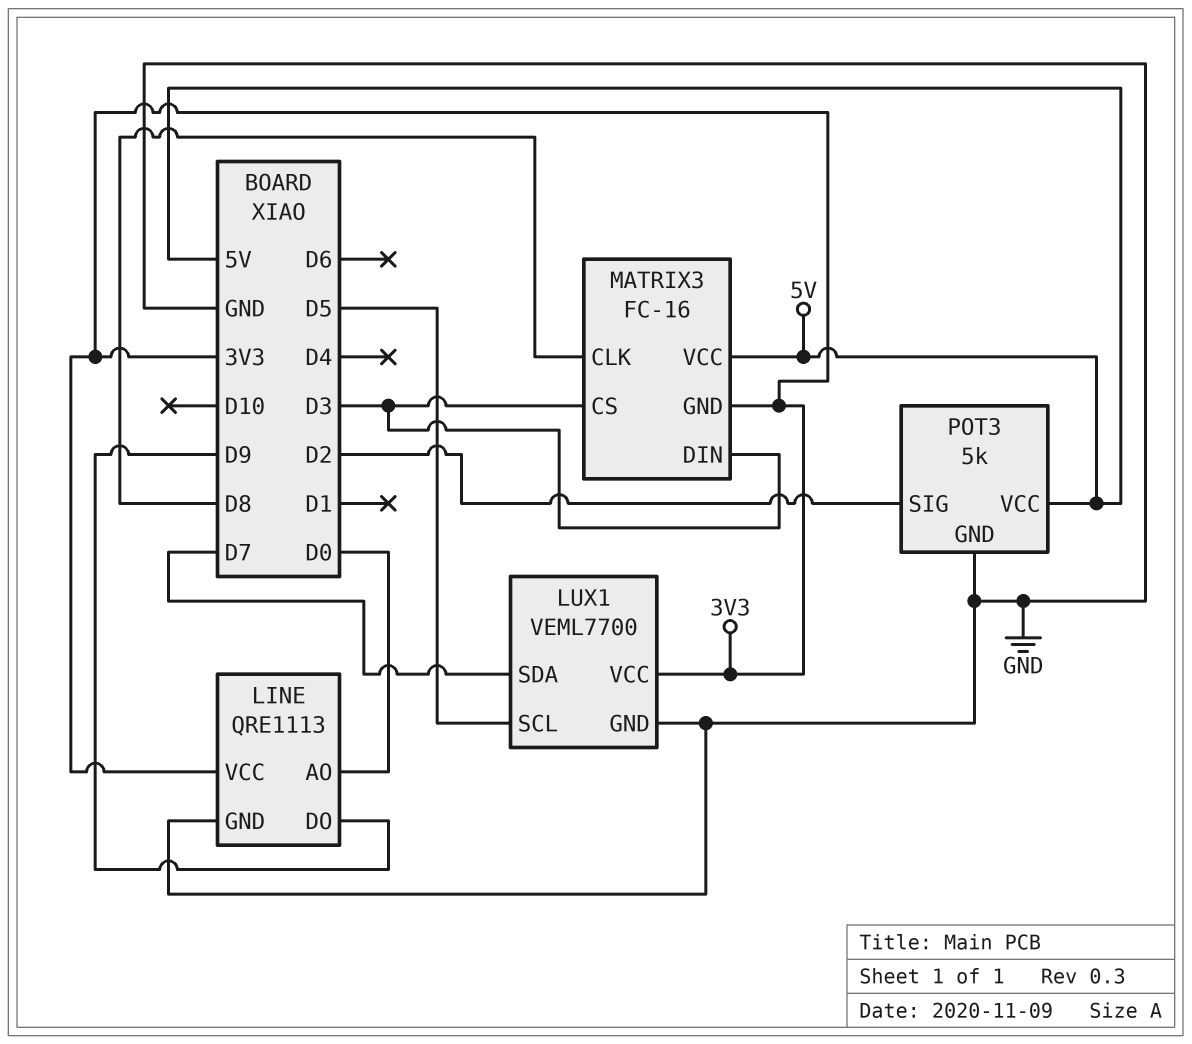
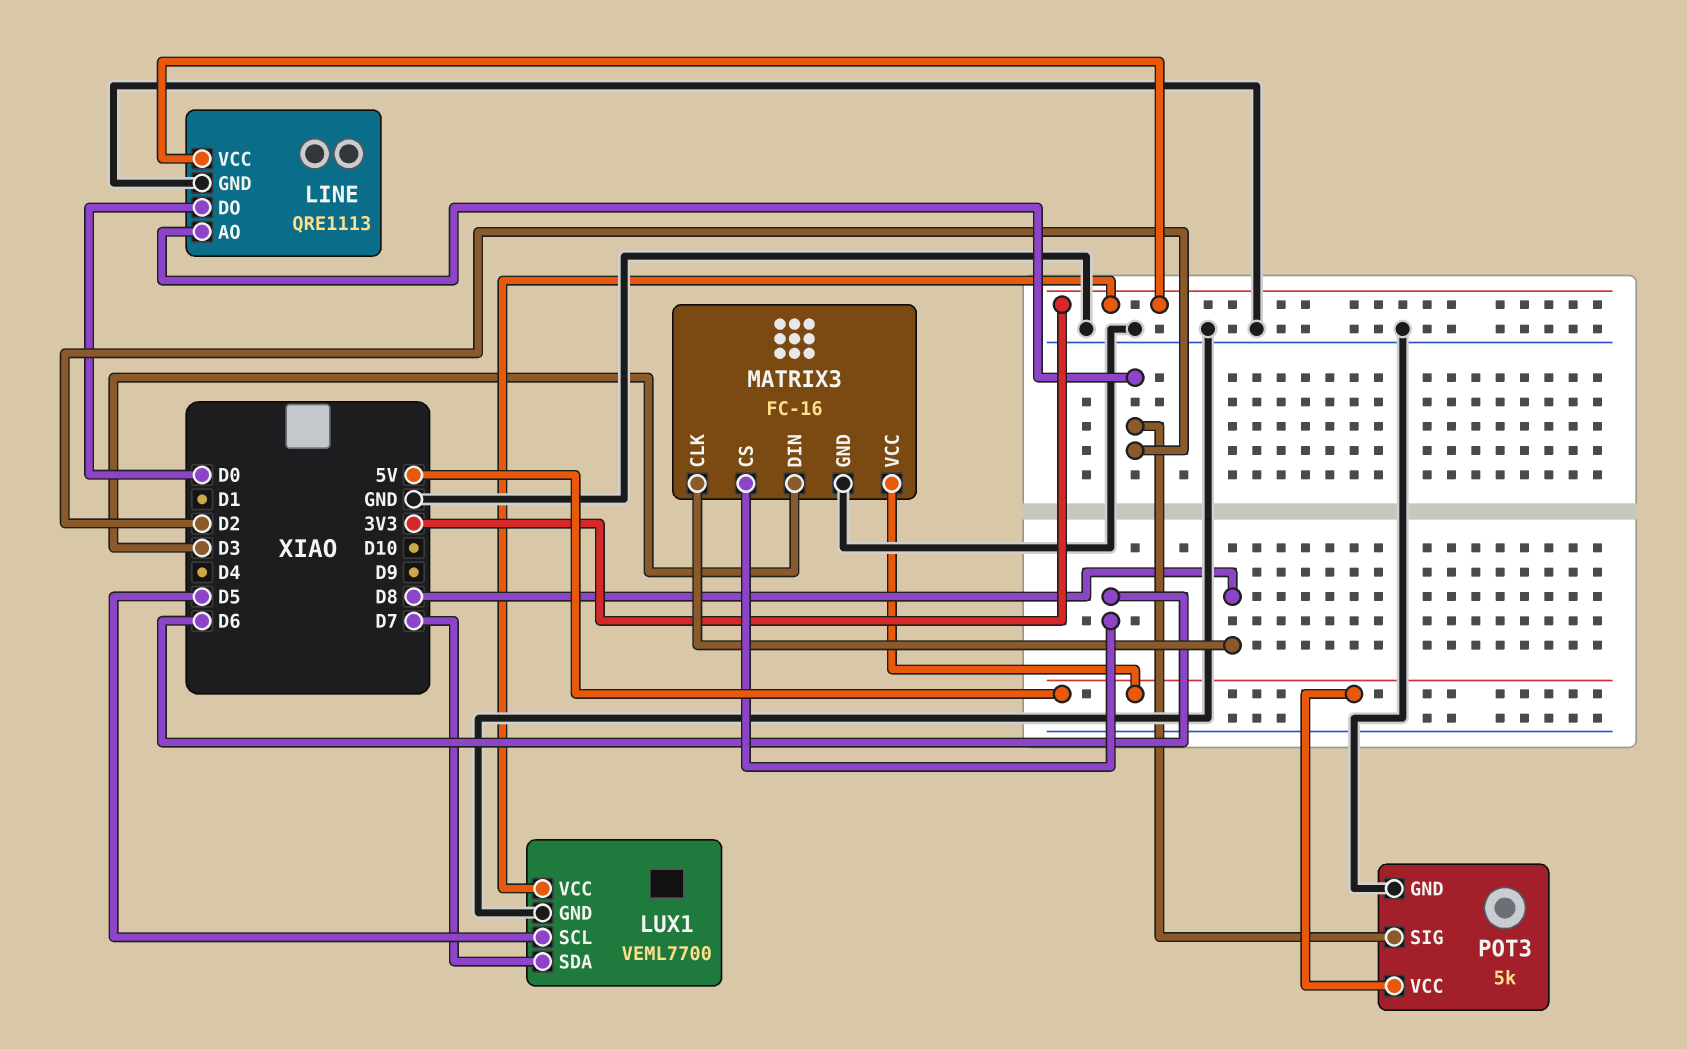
LINE pin AO: D0 -> D2
LINE pin DO: D9 -> D0
MATRIX3 pin CS: D3 -> D6
MATRIX3 pin GND: 3V3 -> GND

